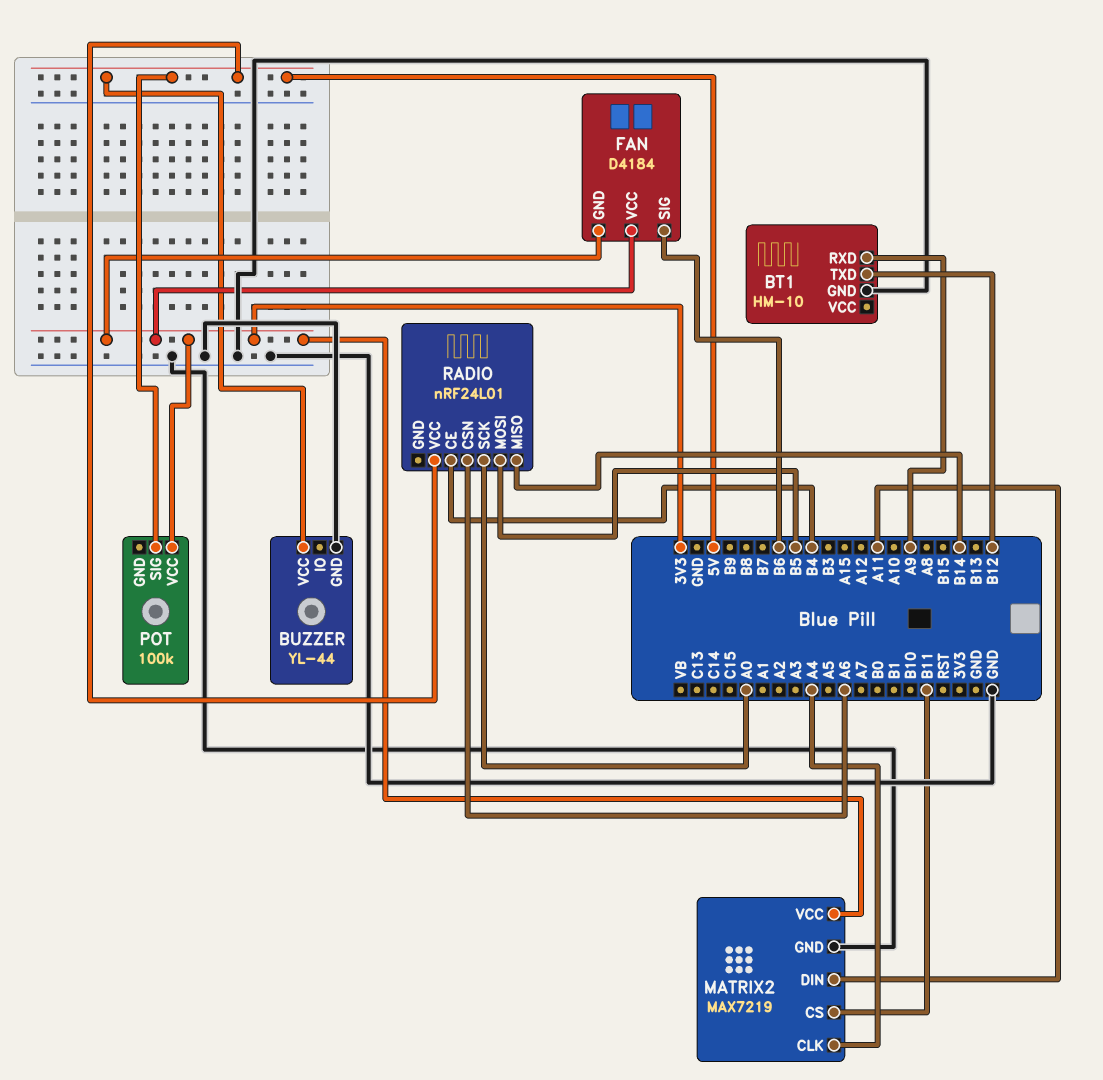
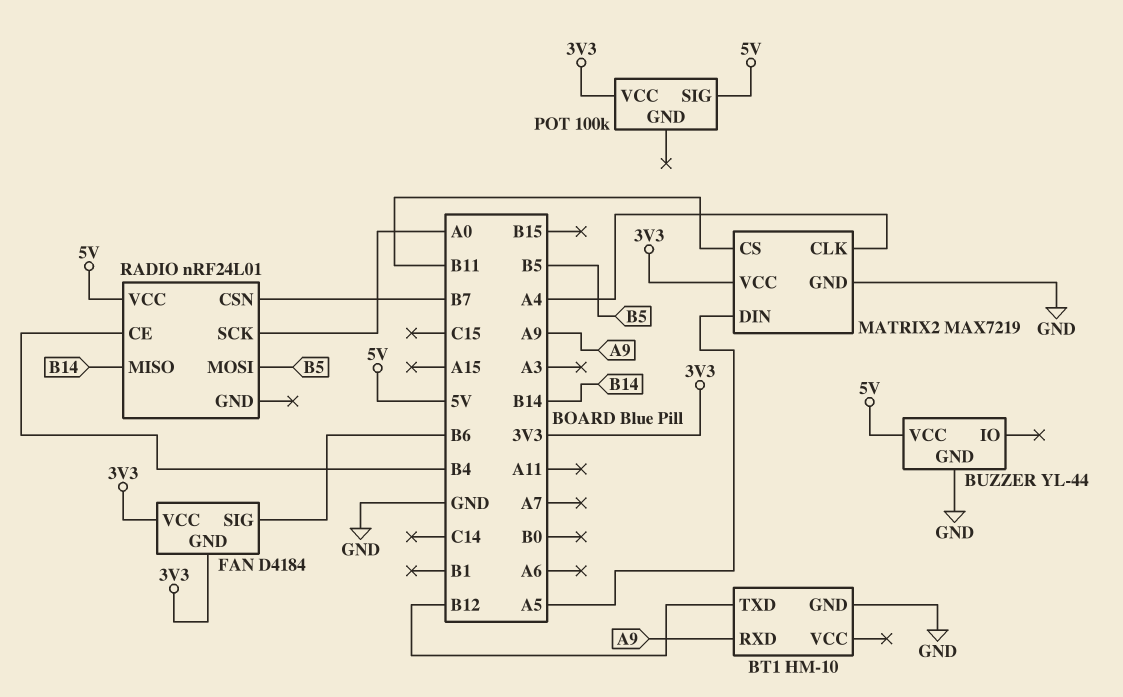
MATRIX2 pin DIN: A11 -> A5
RADIO pin CSN: A6 -> B7

